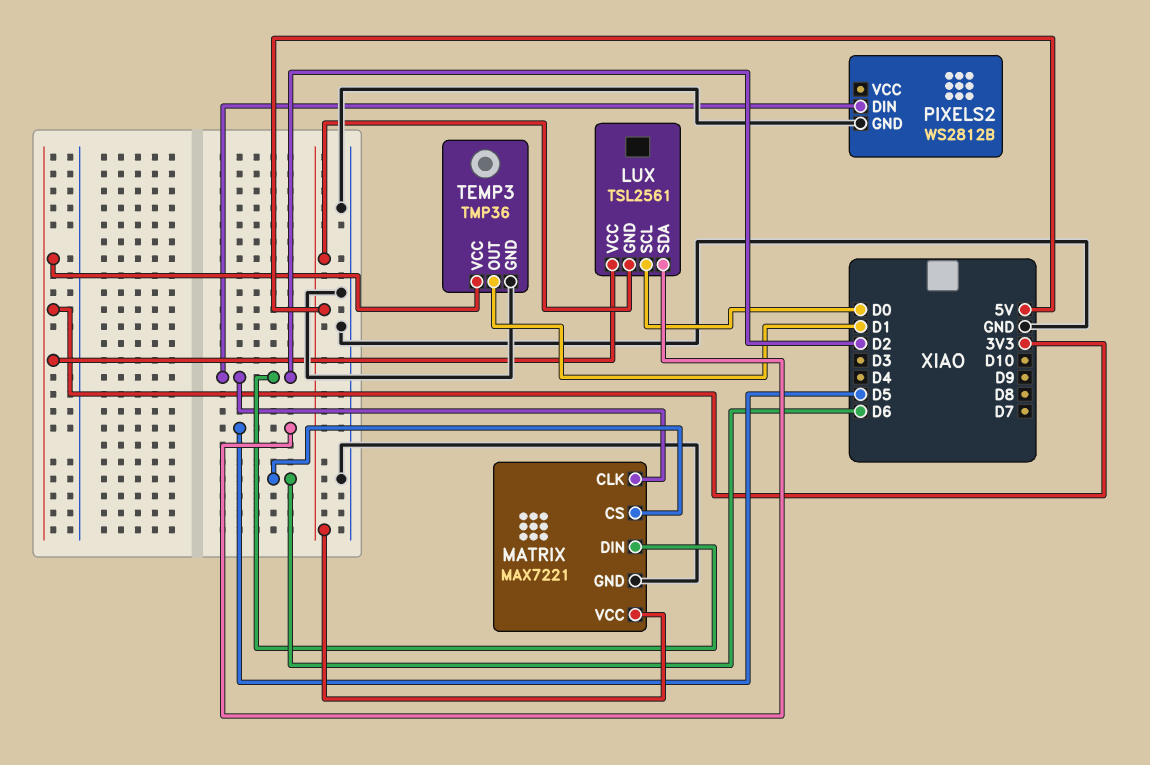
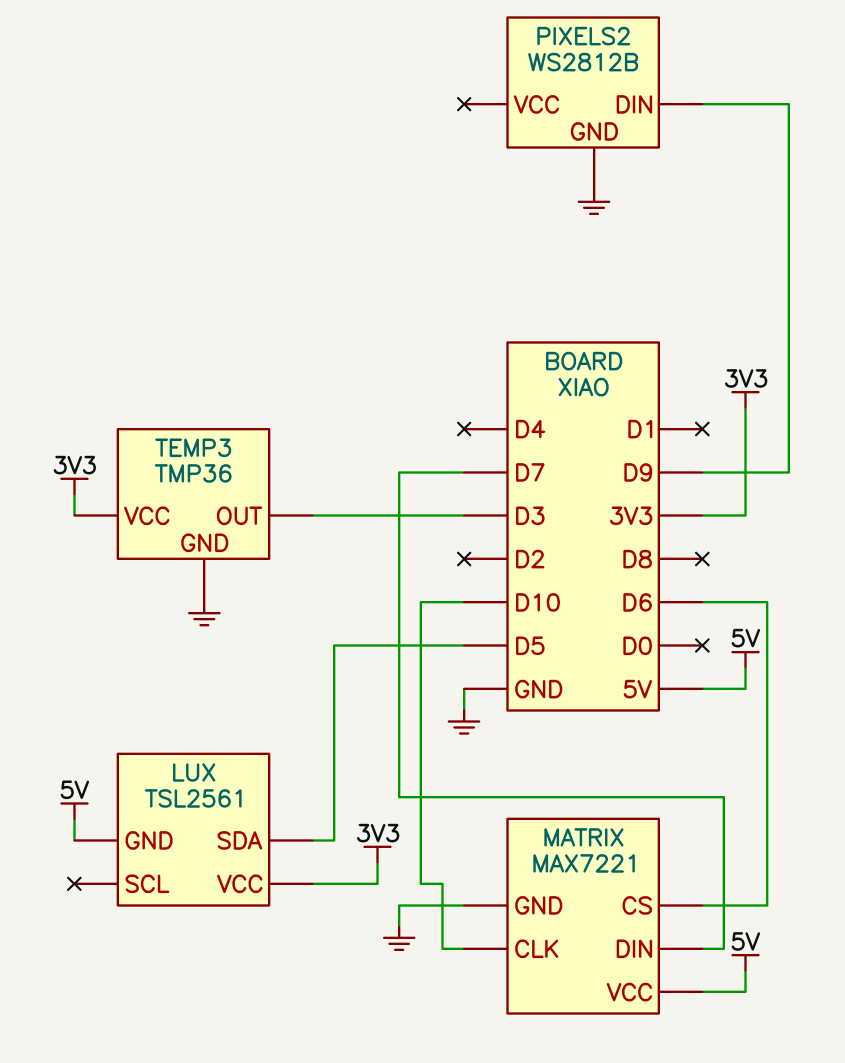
LUX pin SCL: D0 -> none
MATRIX pin CLK: D2 -> D10
MATRIX pin DIN: D2 -> D7
PIXELS2 pin DIN: D2 -> D9
TEMP3 pin OUT: D1 -> D3

